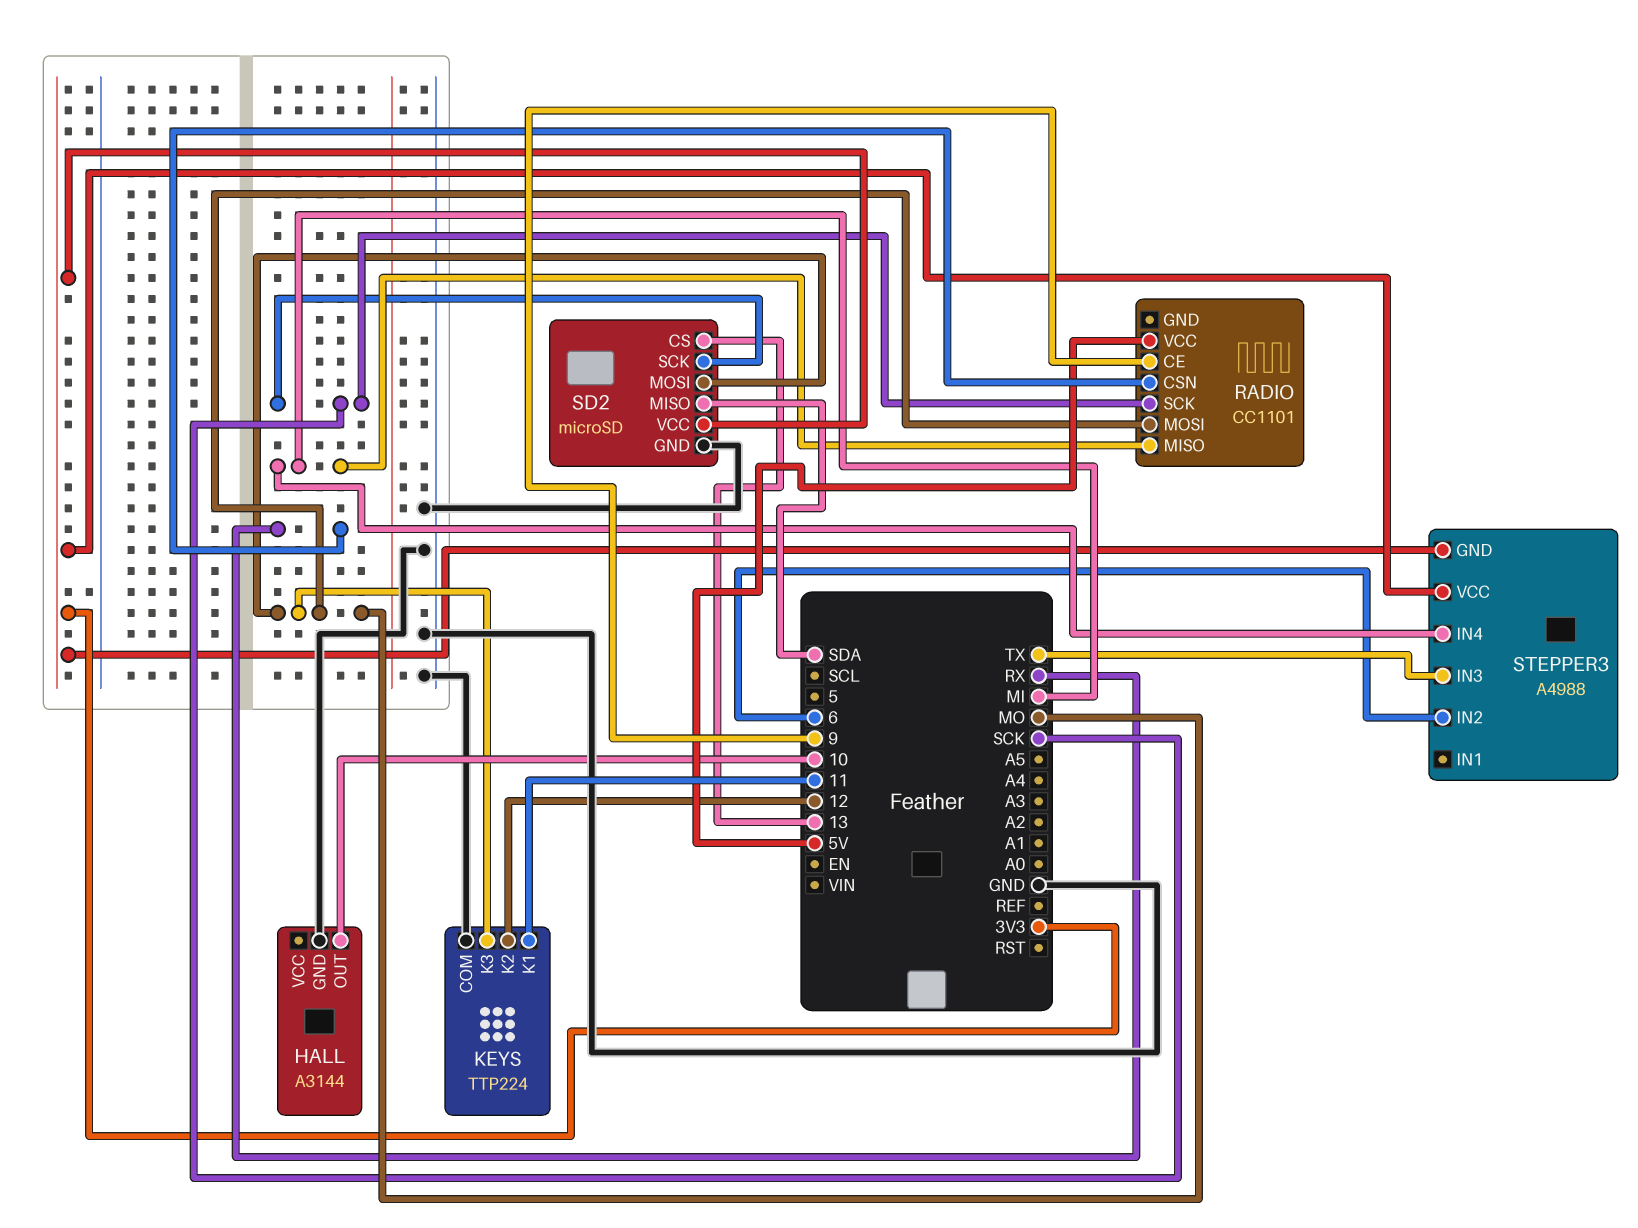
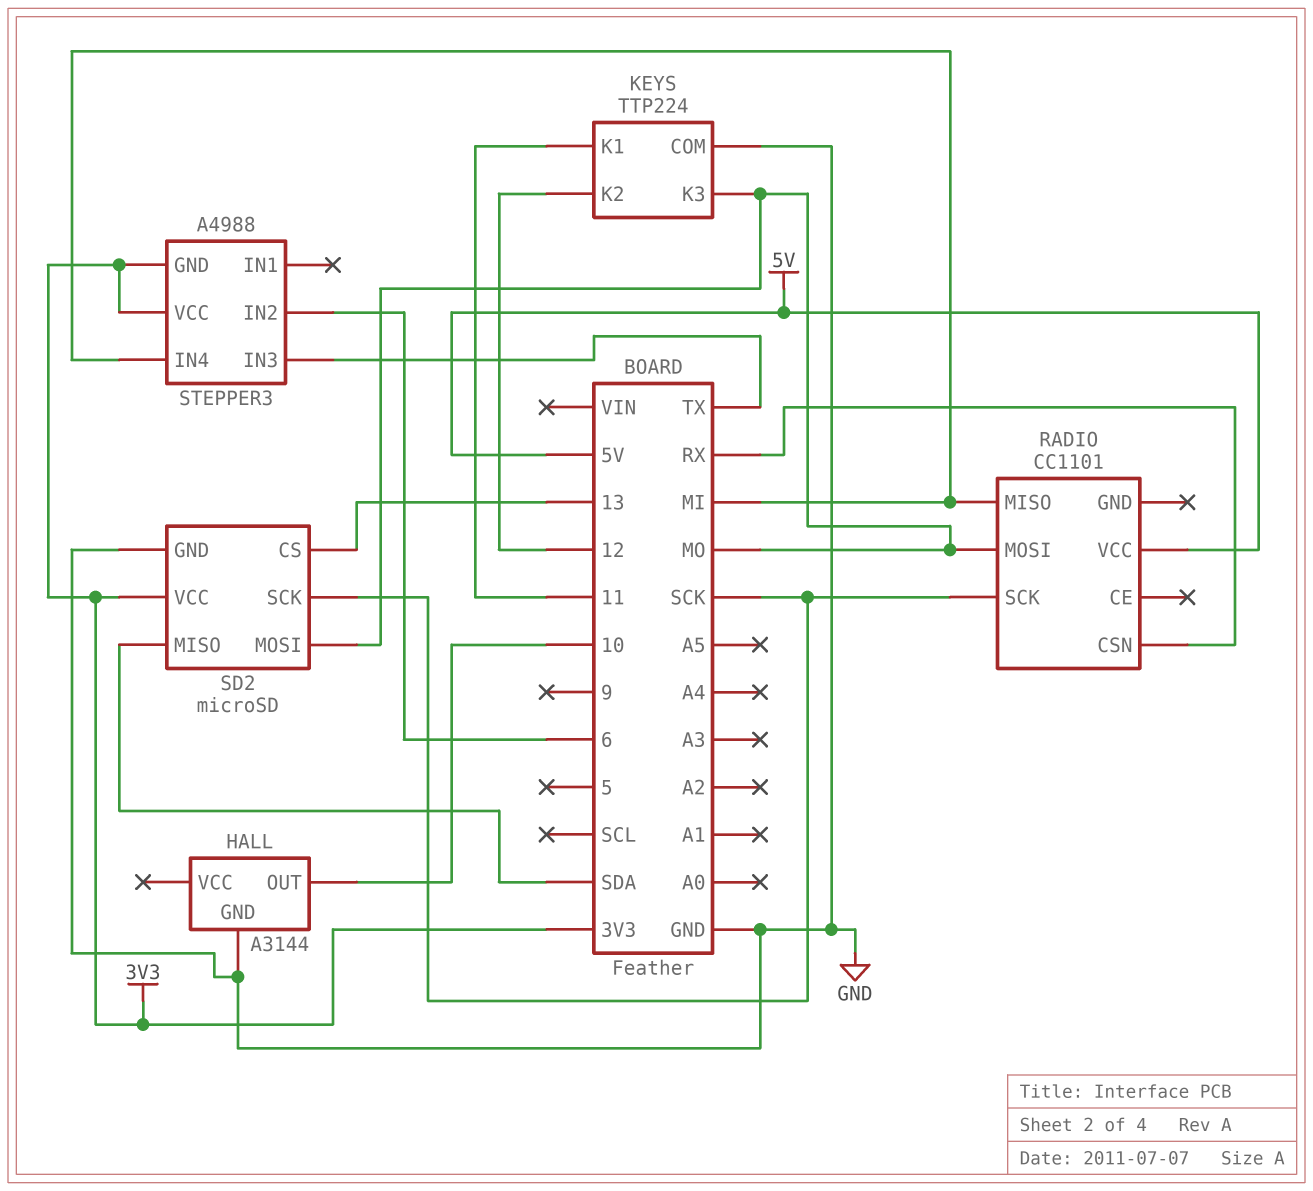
RADIO pin CE: 9 -> none

